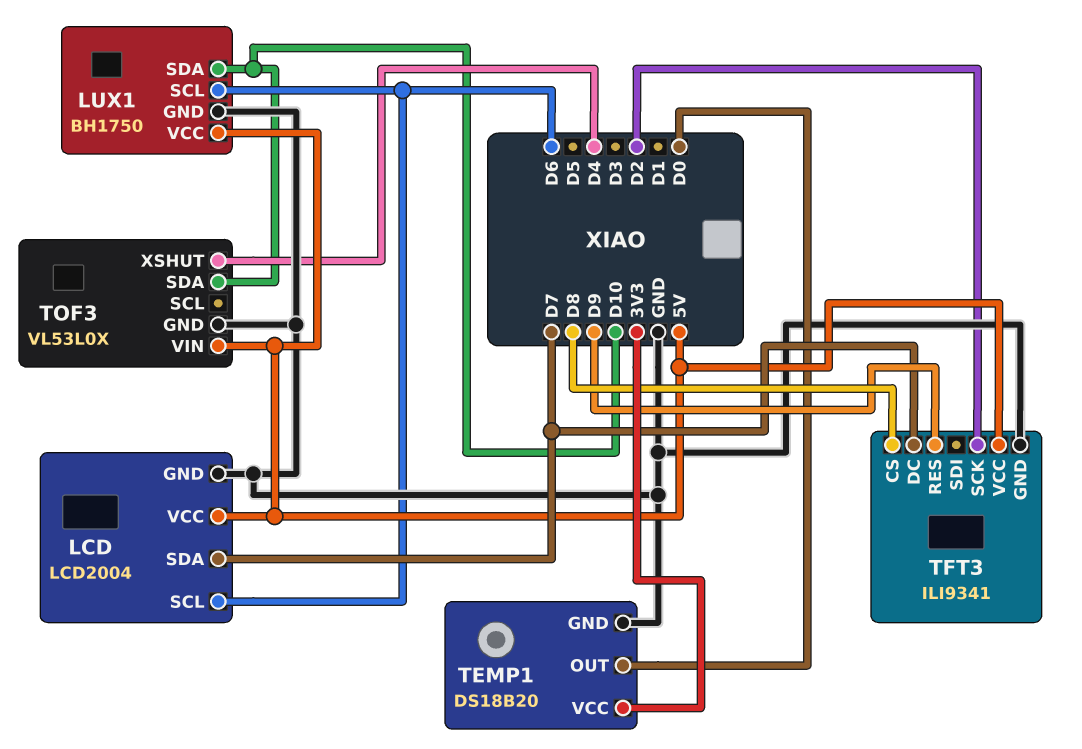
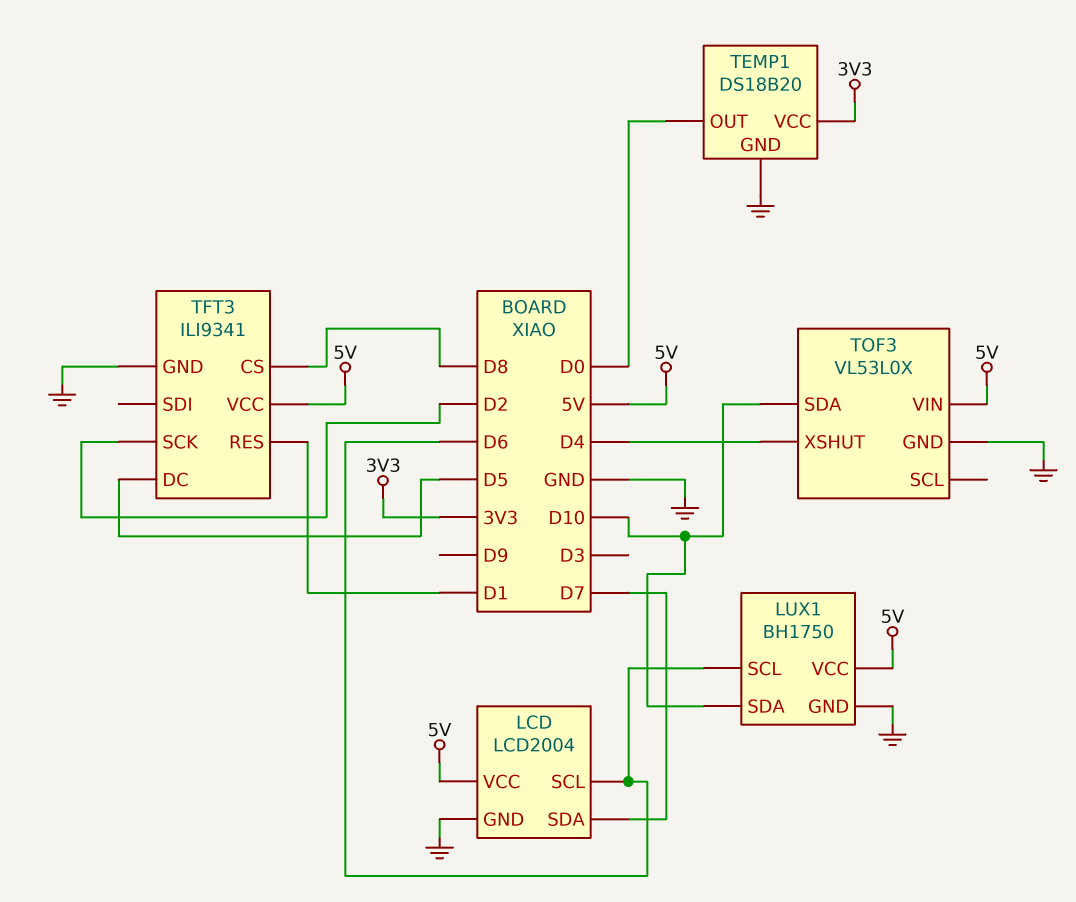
TFT3 pin DC: D7 -> D5
TFT3 pin RES: D9 -> D1

